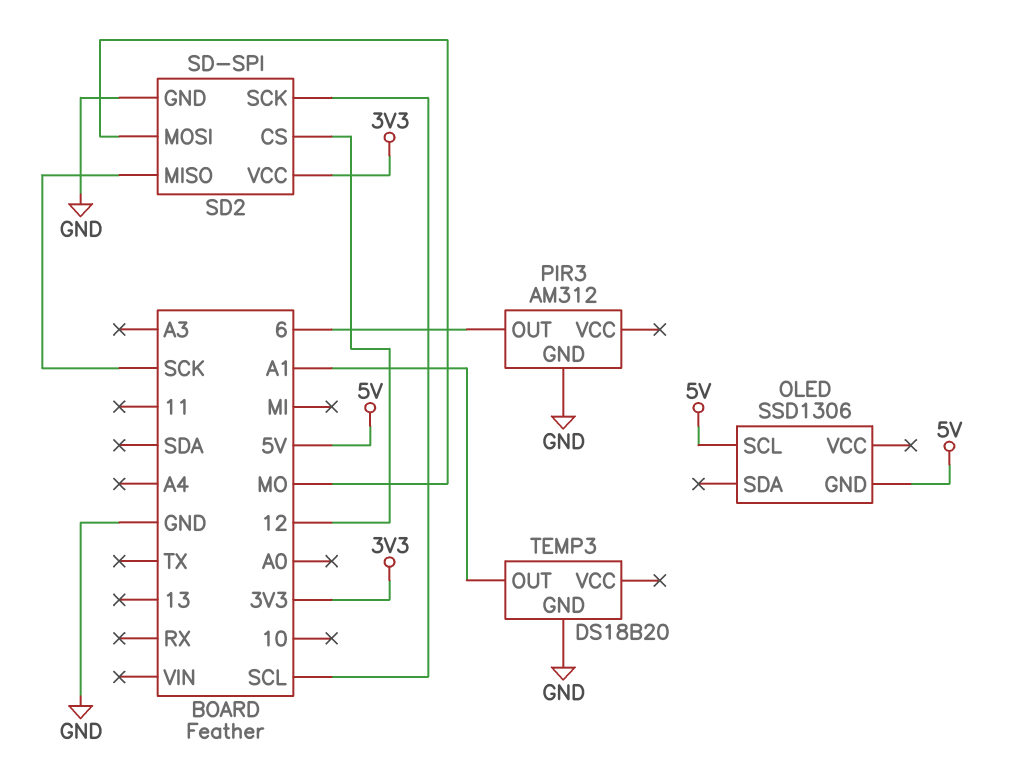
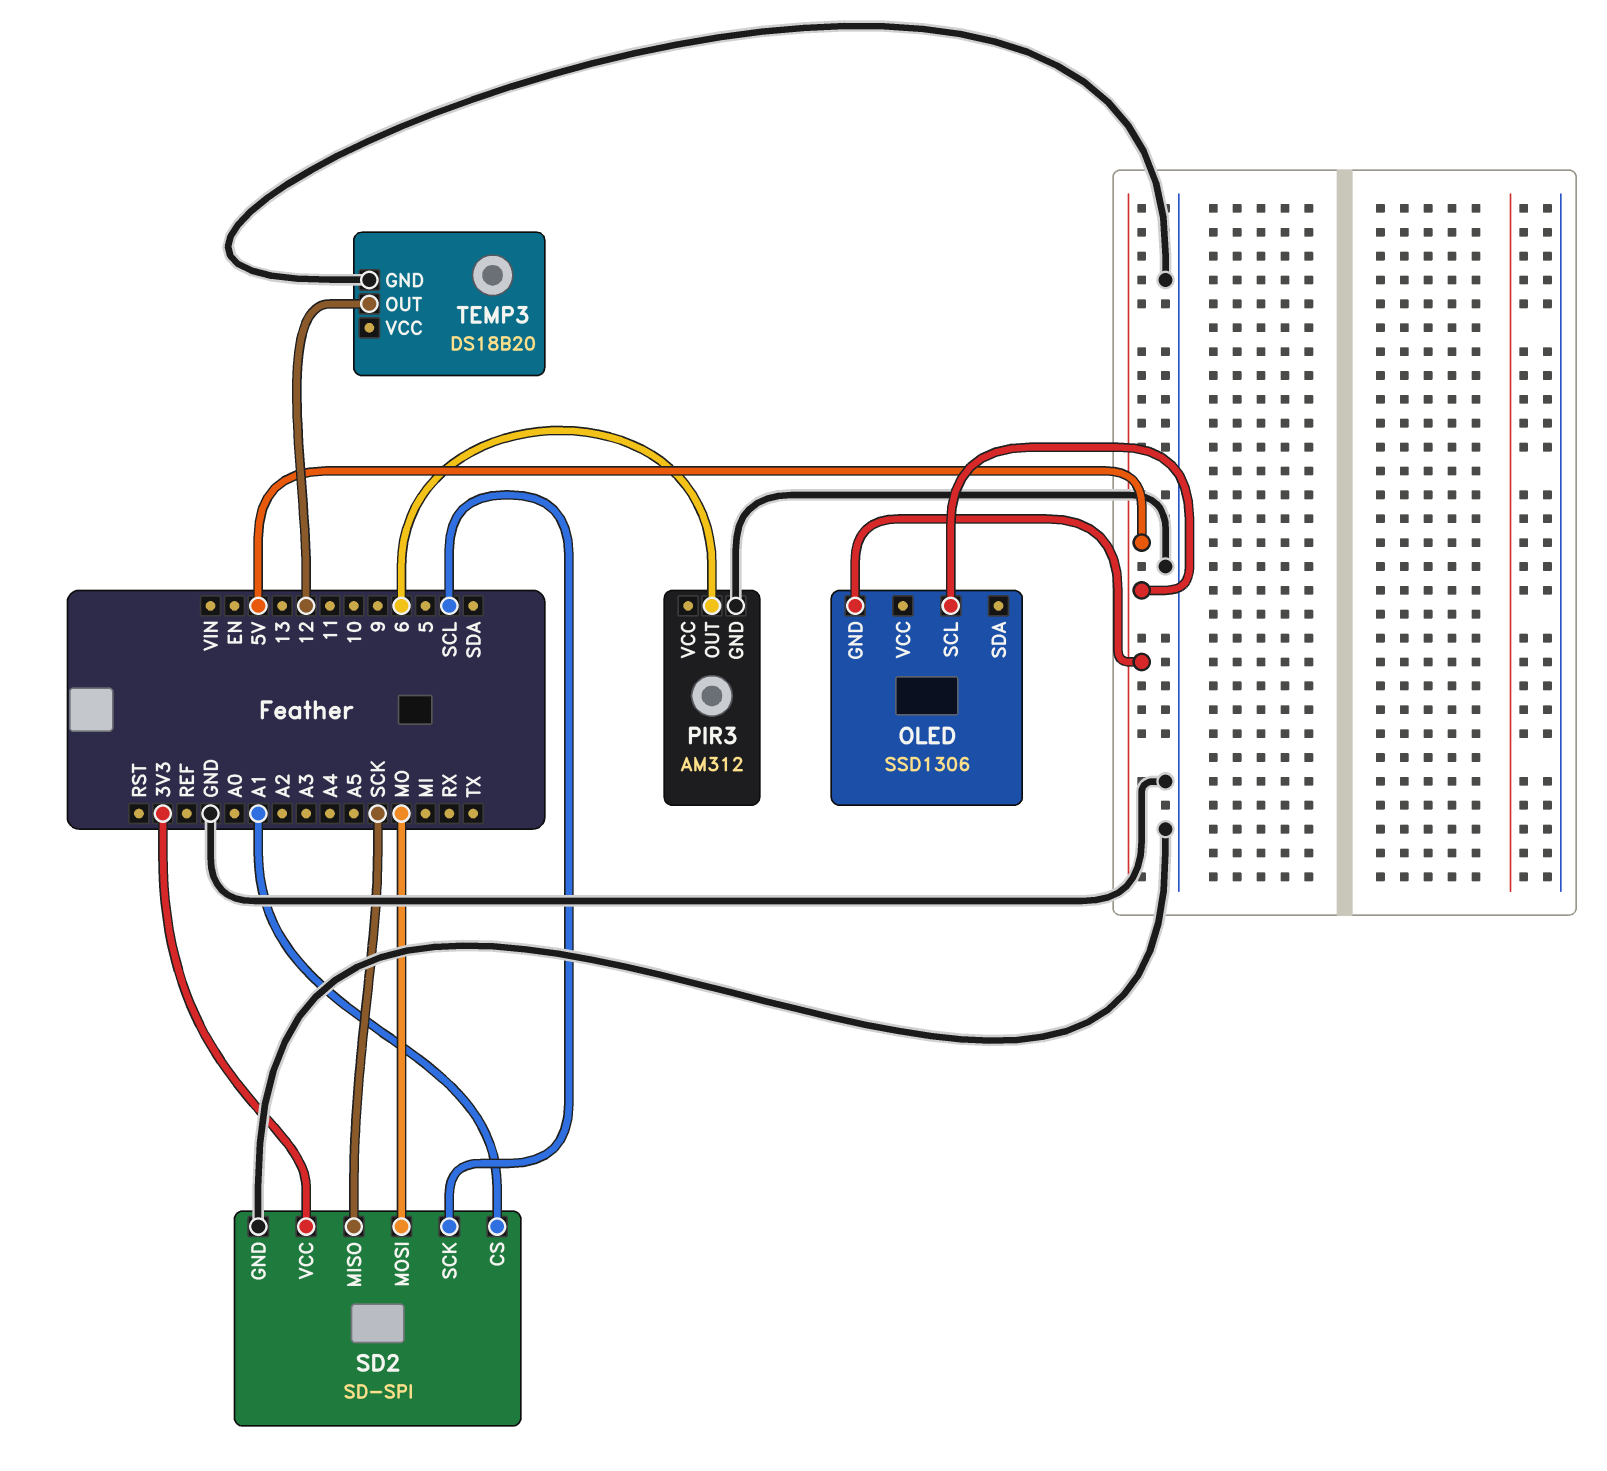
SD2 pin CS: 12 -> A1
TEMP3 pin OUT: A1 -> 12

